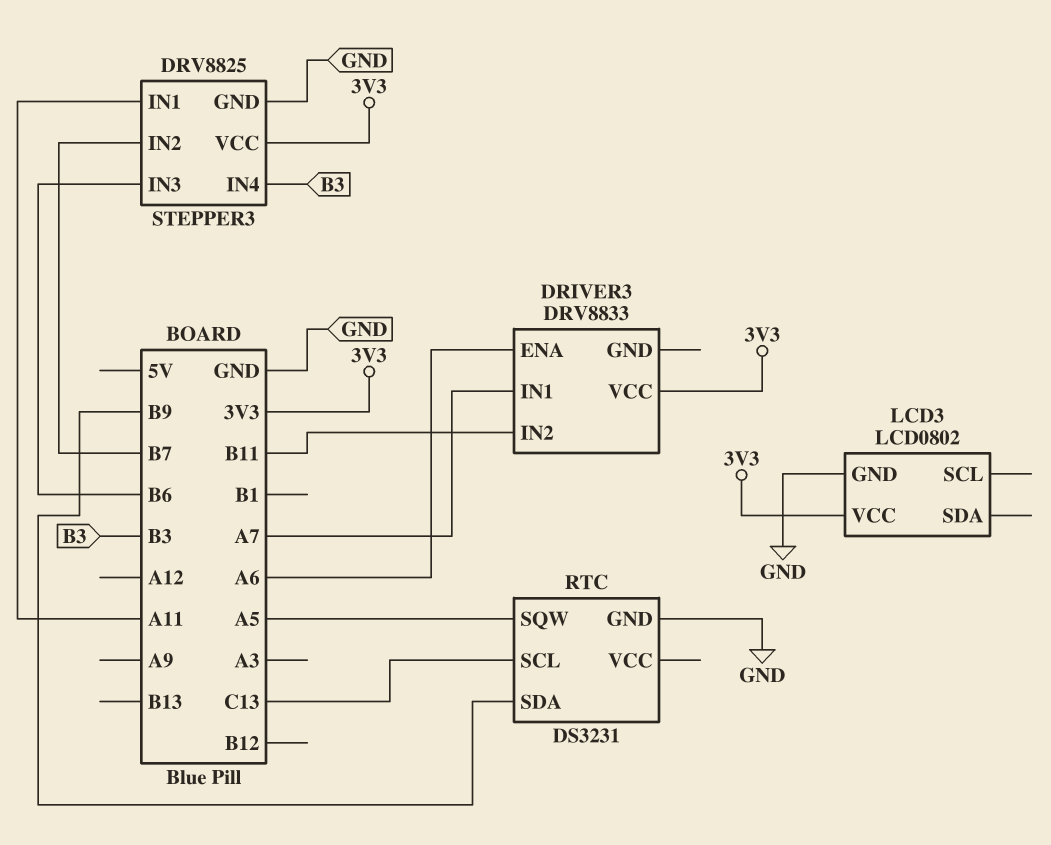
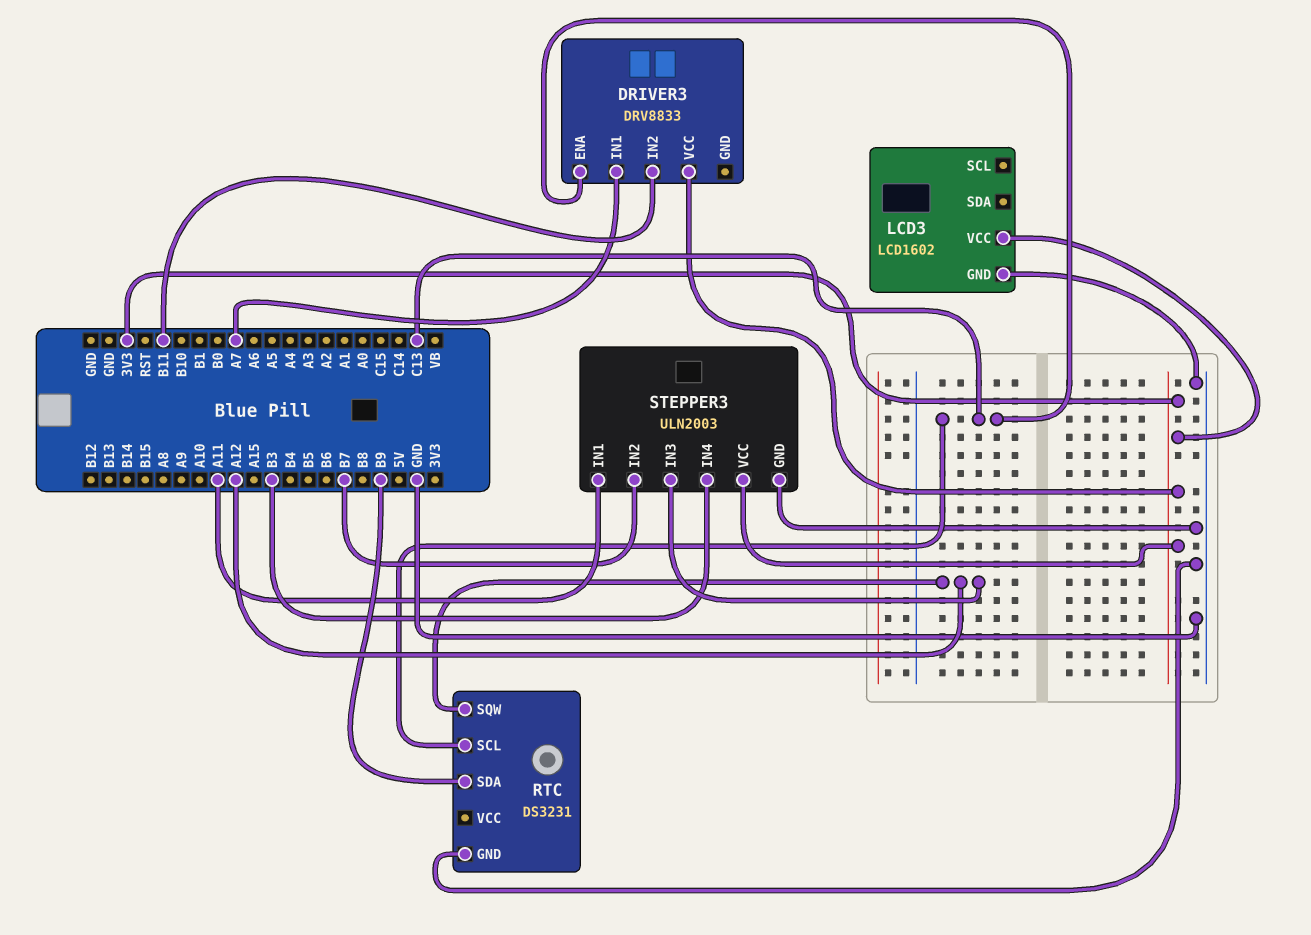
DRIVER3 pin ENA: A6 -> C13
LCD3: LCD0802 -> LCD1602
RTC pin SQW: A5 -> A12
STEPPER3: DRV8825 -> ULN2003
STEPPER3 pin IN3: B6 -> A12

